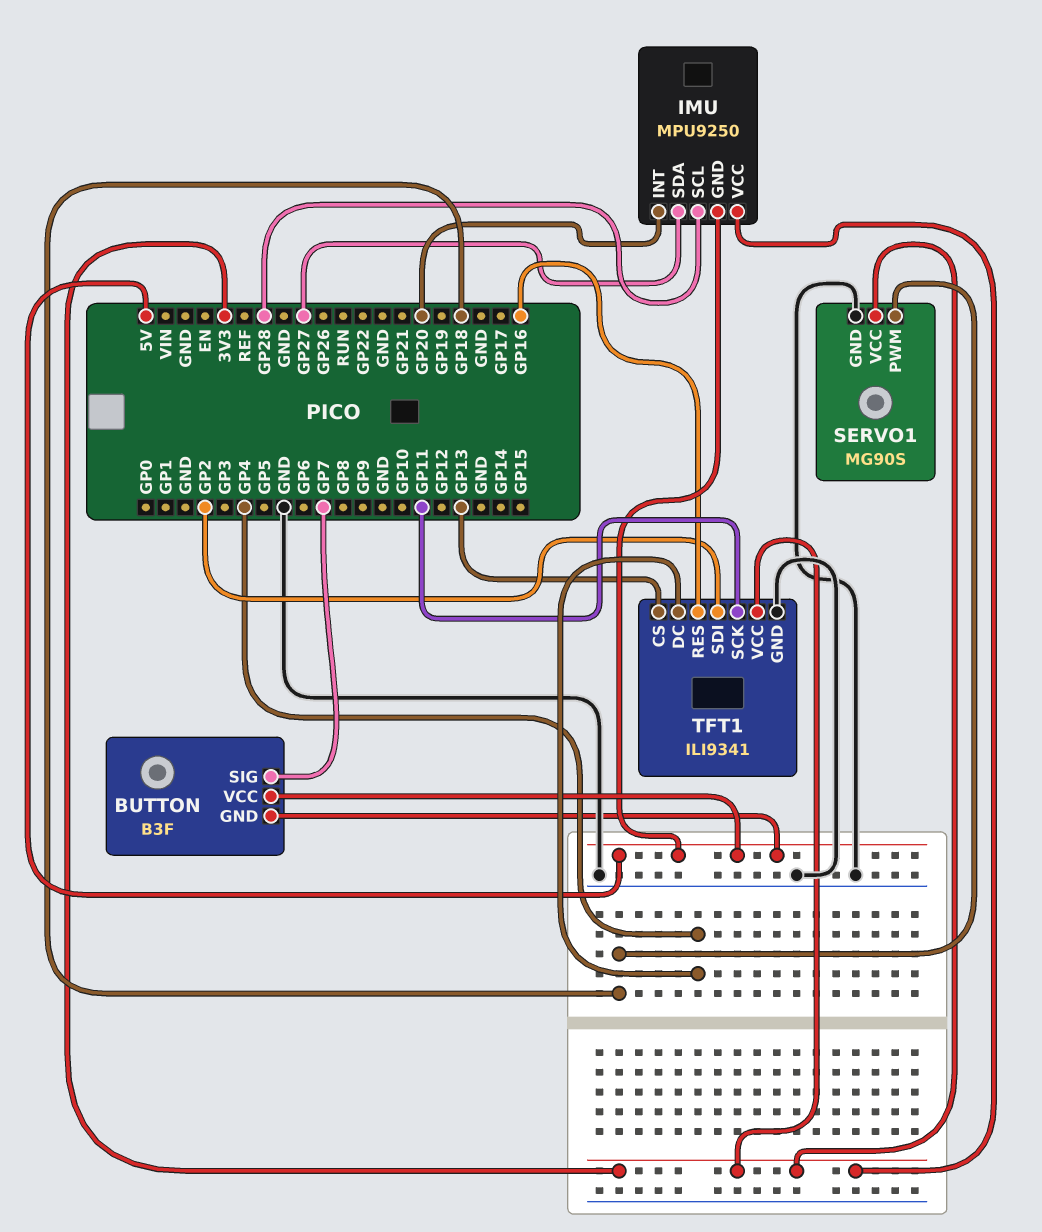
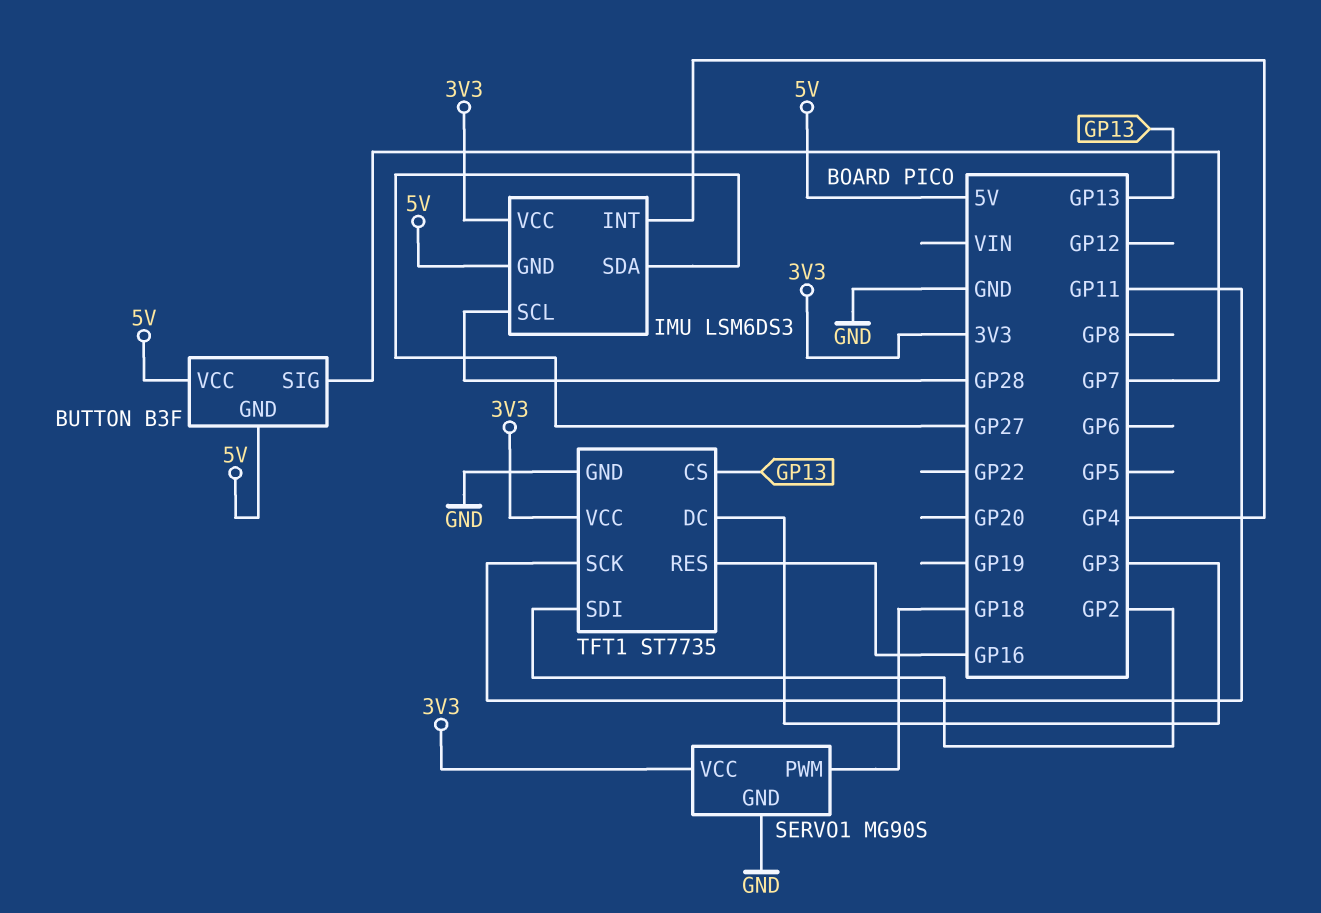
IMU: MPU9250 -> LSM6DS3
IMU pin INT: GP20 -> GP4
TFT1: ILI9341 -> ST7735
TFT1 pin DC: GP4 -> GP3

